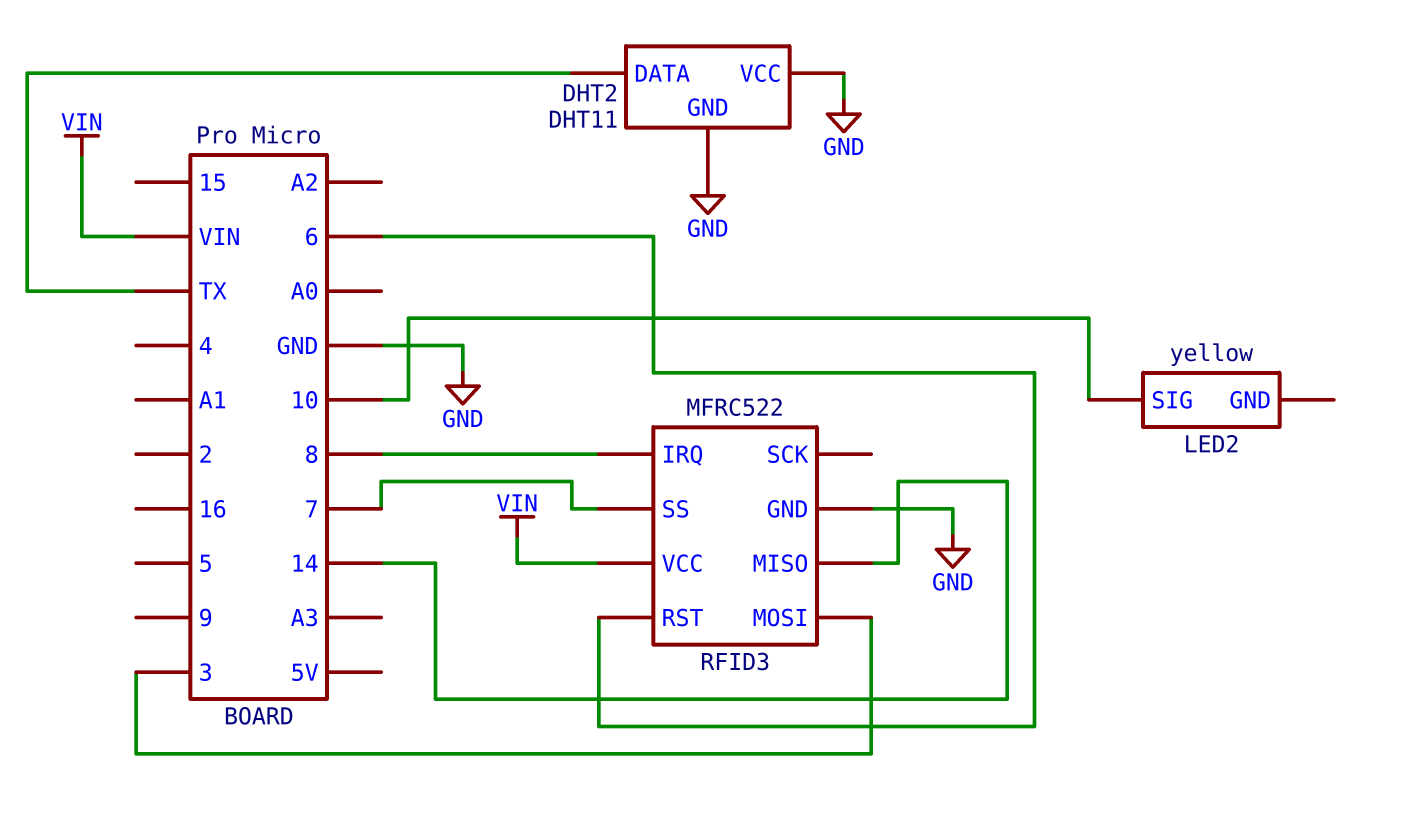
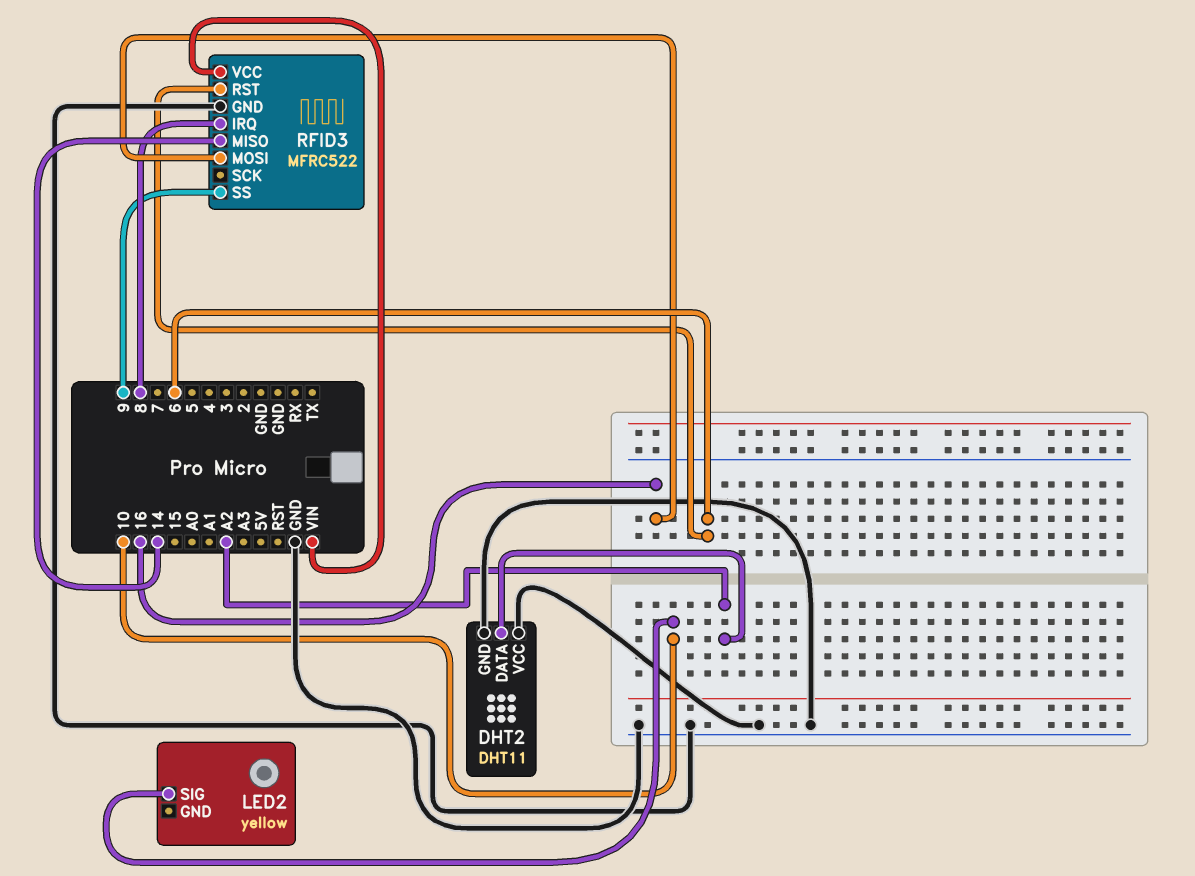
DHT2 pin DATA: TX -> A2
RFID3 pin MOSI: 3 -> 16
RFID3 pin SS: 7 -> 9

